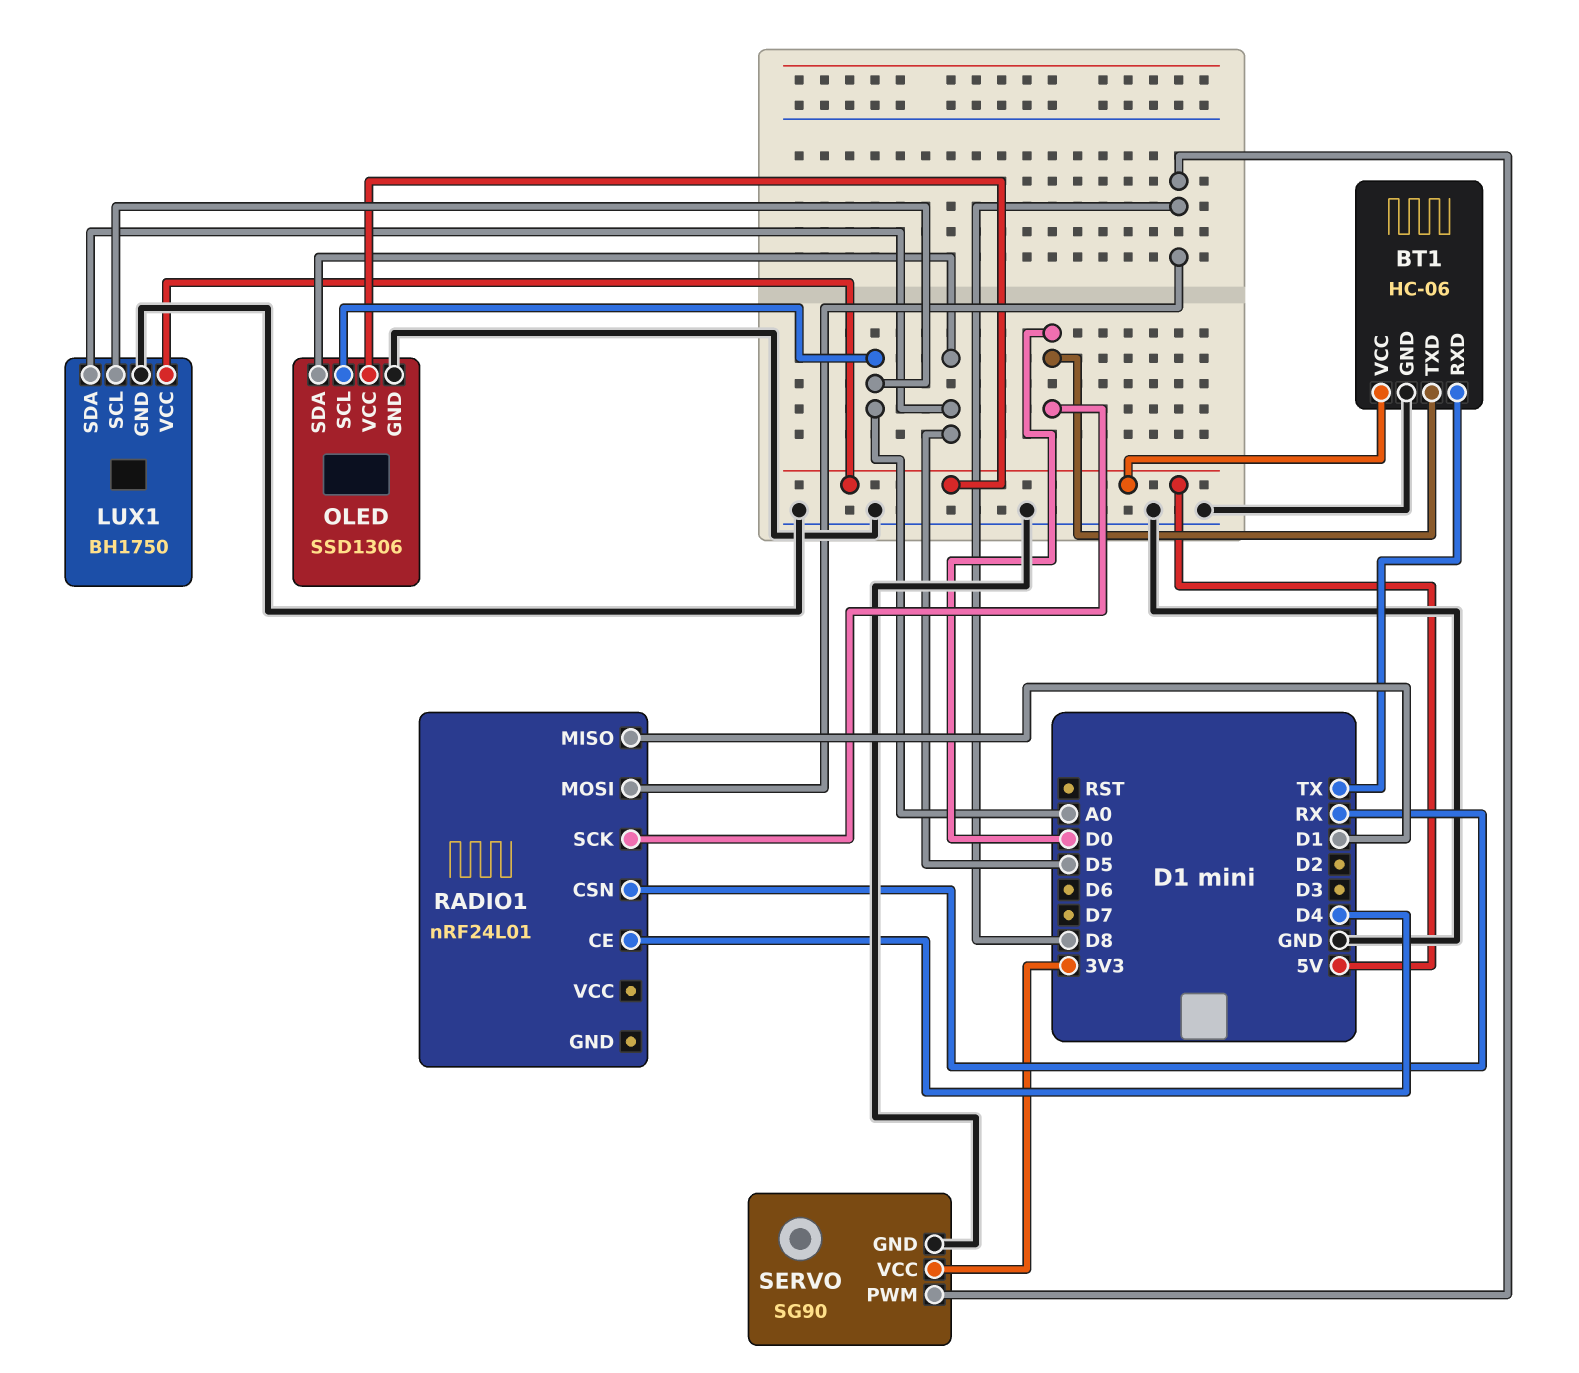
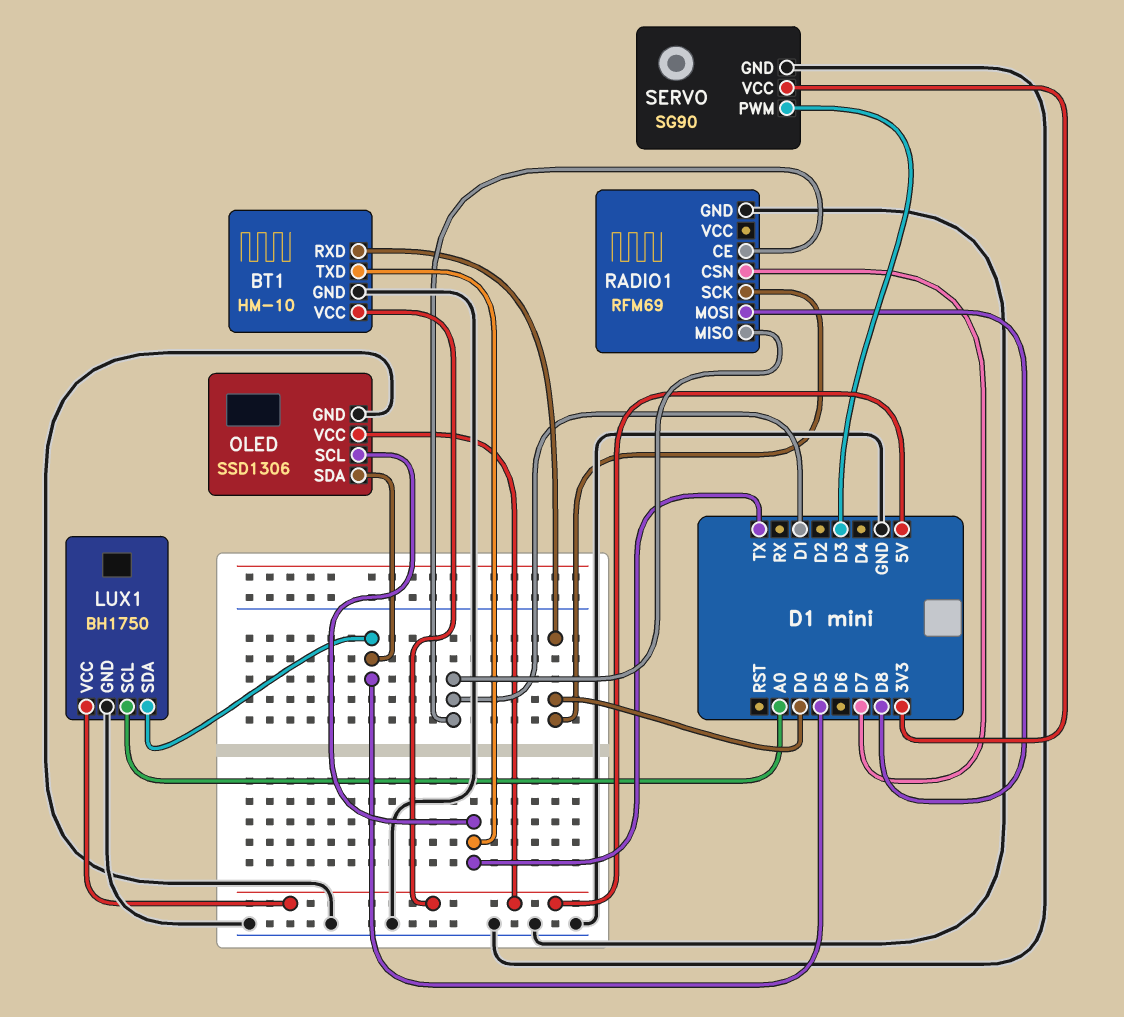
BT1: HC-06 -> HM-10
BT1 pin RXD: TX -> D0
BT1 pin TXD: D0 -> TX
OLED pin SCL: A0 -> TX
RADIO1: nRF24L01 -> RFM69
RADIO1 pin CE: D4 -> D1
RADIO1 pin CSN: RX -> D7
RADIO1 pin GND: none -> GND
SERVO pin PWM: D8 -> D3

